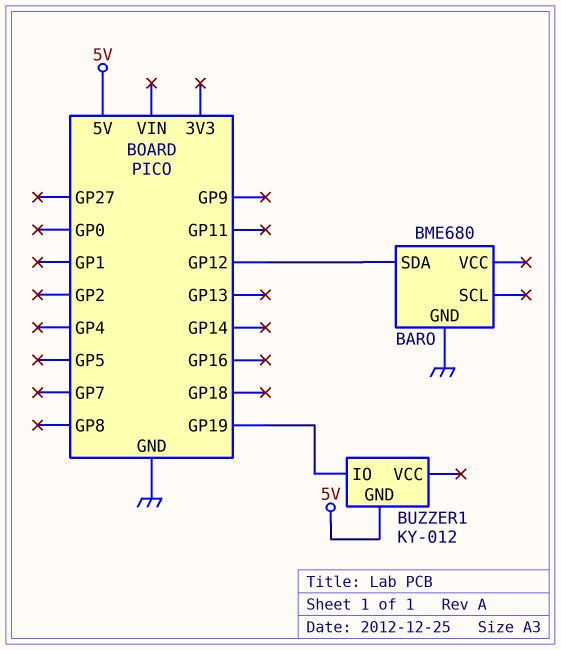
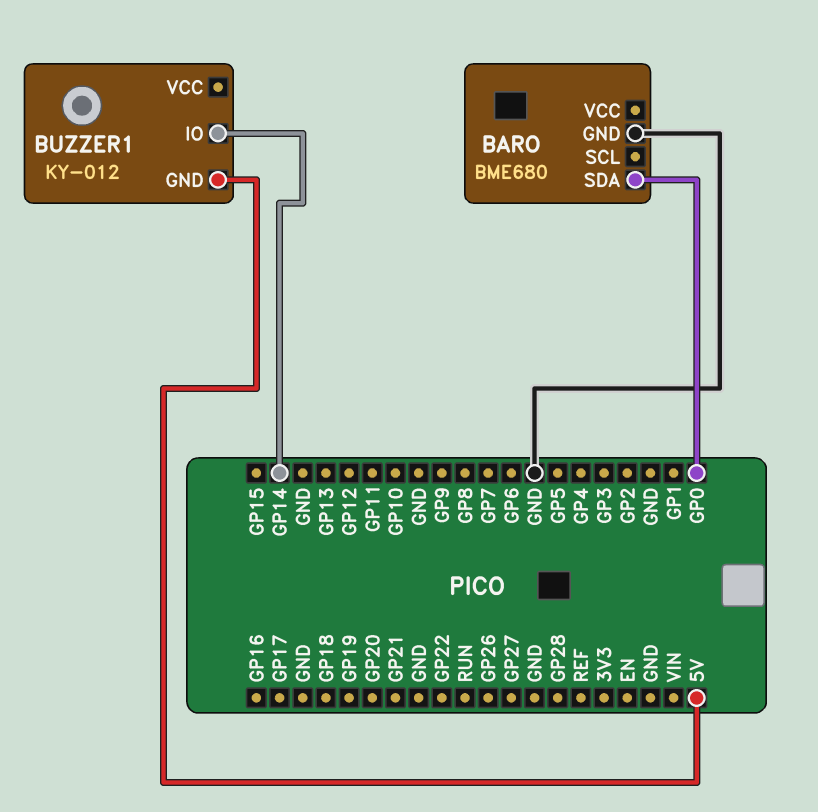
BARO pin SDA: GP12 -> GP0
BUZZER1 pin IO: GP19 -> GP14

